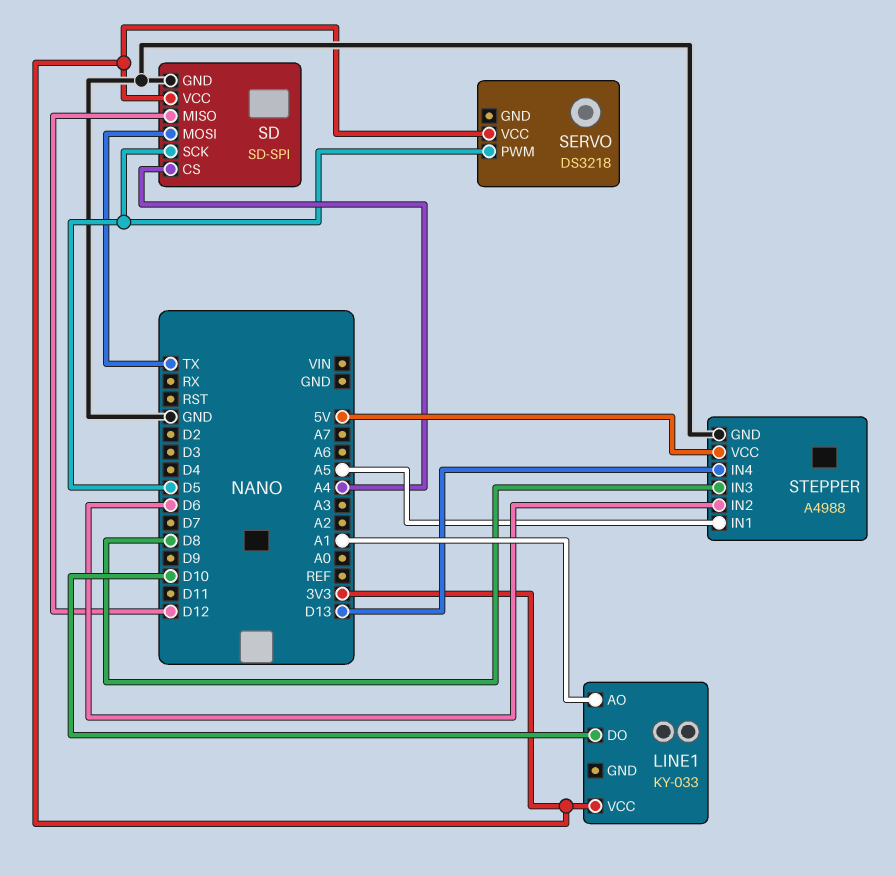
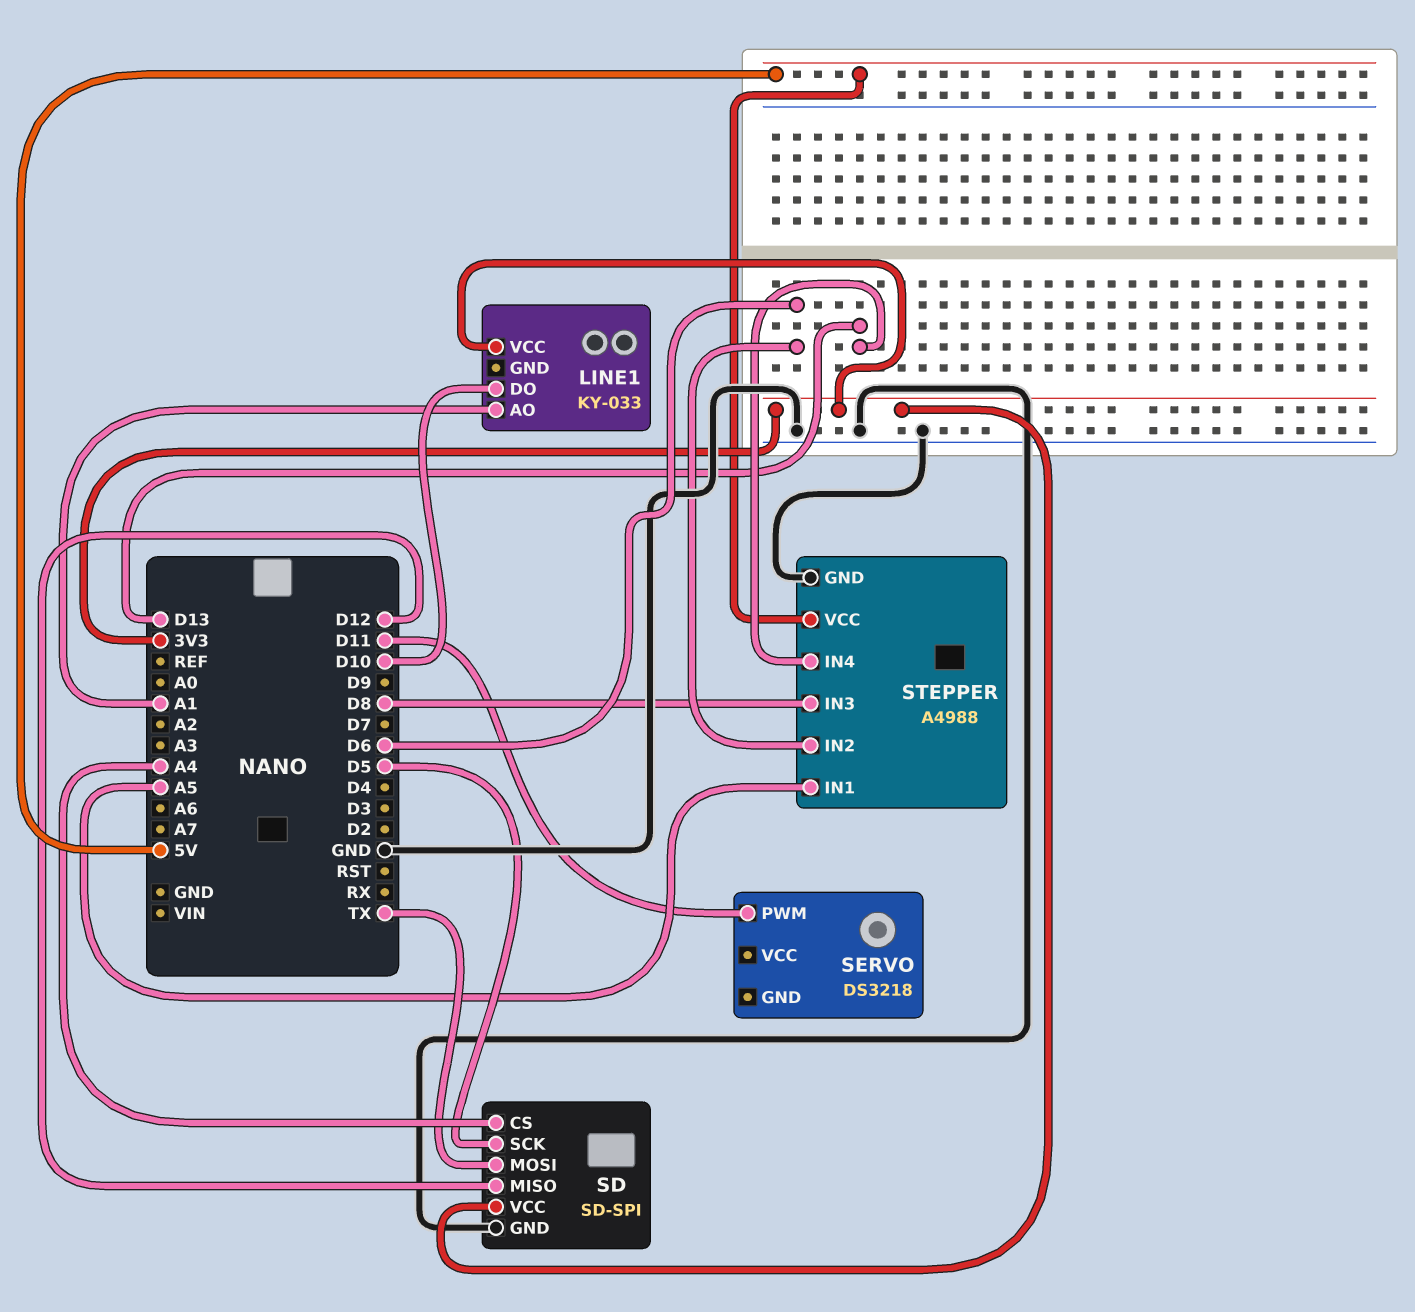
SERVO pin PWM: D5 -> D11
SERVO pin VCC: 3V3 -> none

